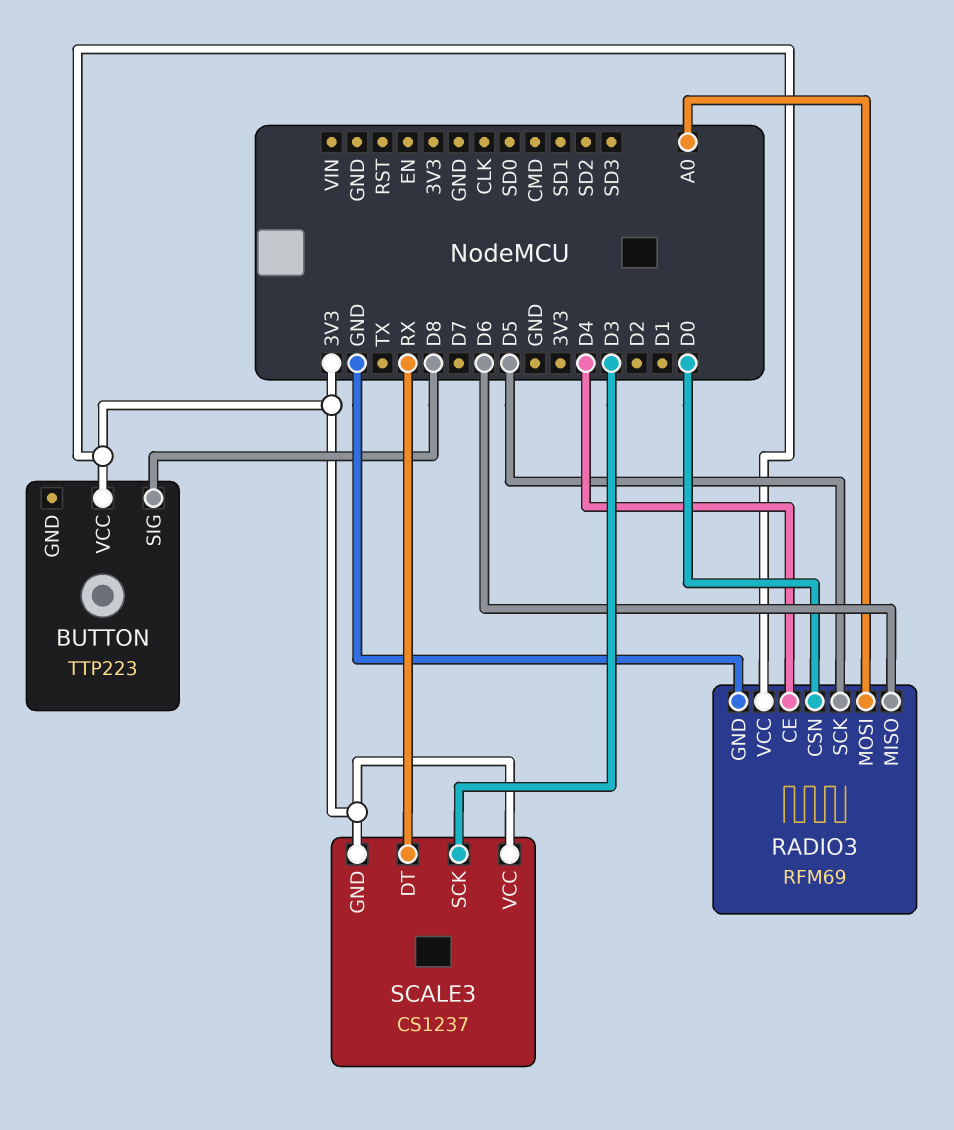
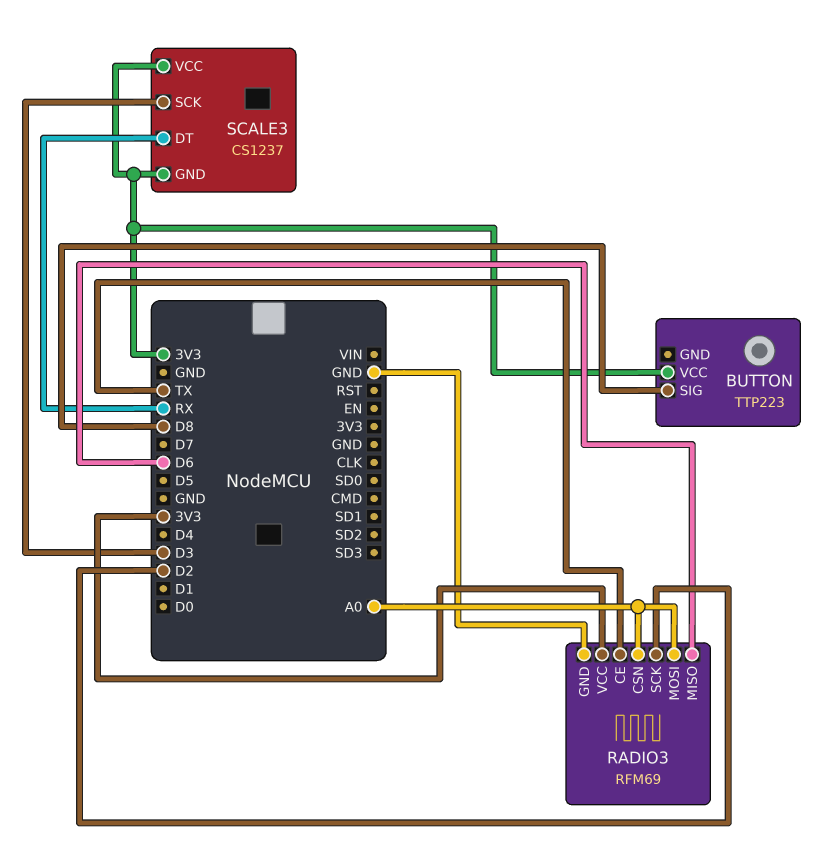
RADIO3 pin CE: D4 -> TX
RADIO3 pin CSN: D0 -> A0
RADIO3 pin SCK: D5 -> D2

